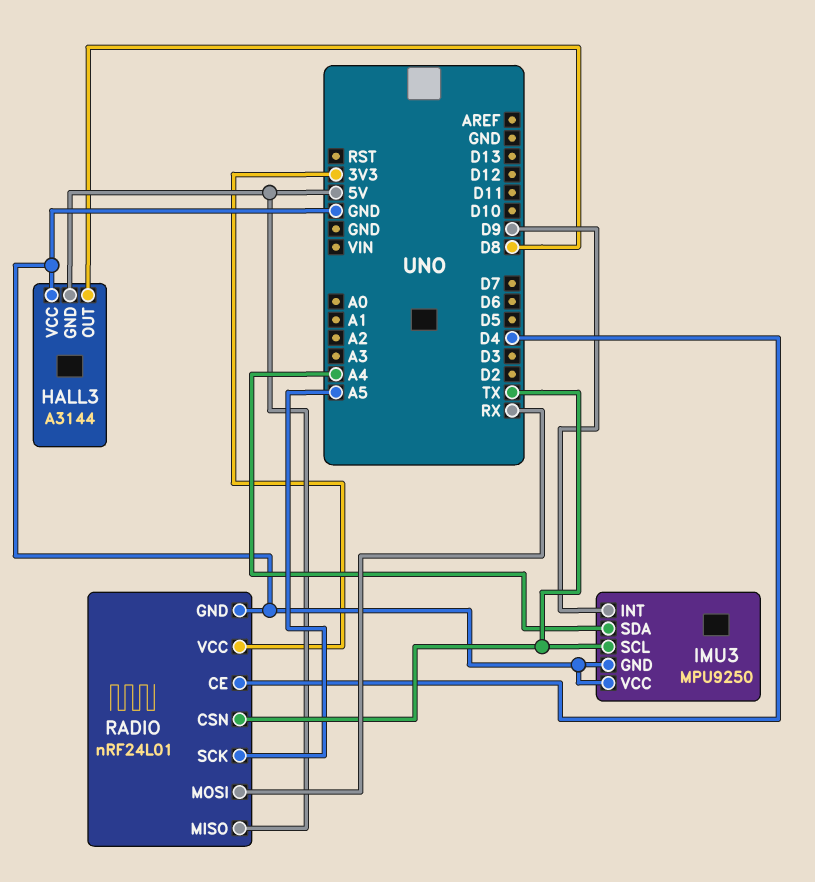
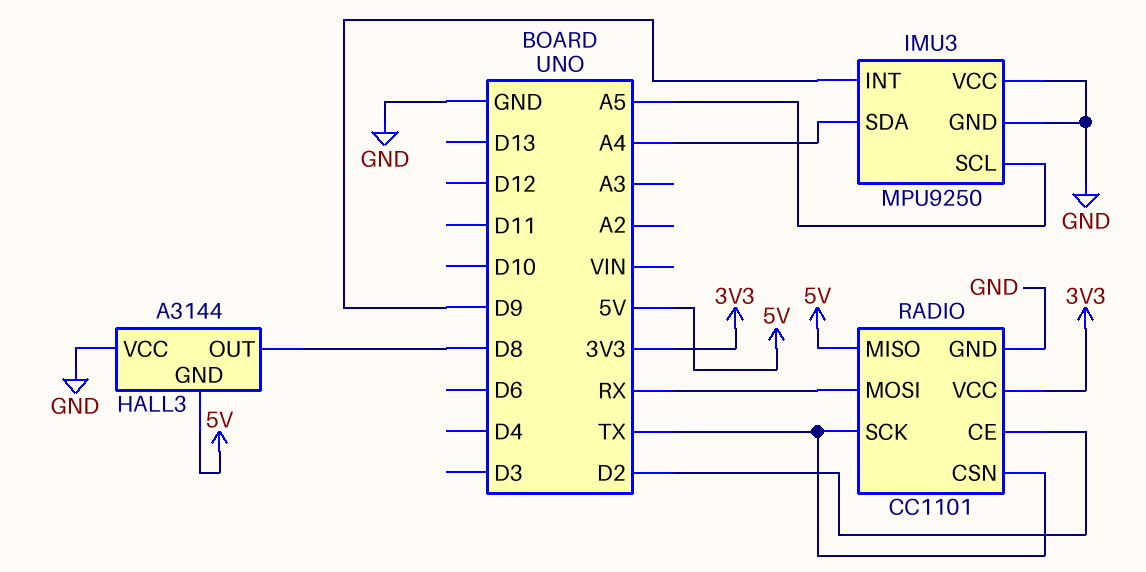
IMU3 pin SCL: TX -> A5
RADIO: nRF24L01 -> CC1101
RADIO pin CE: D4 -> D2
RADIO pin SCK: A5 -> TX

